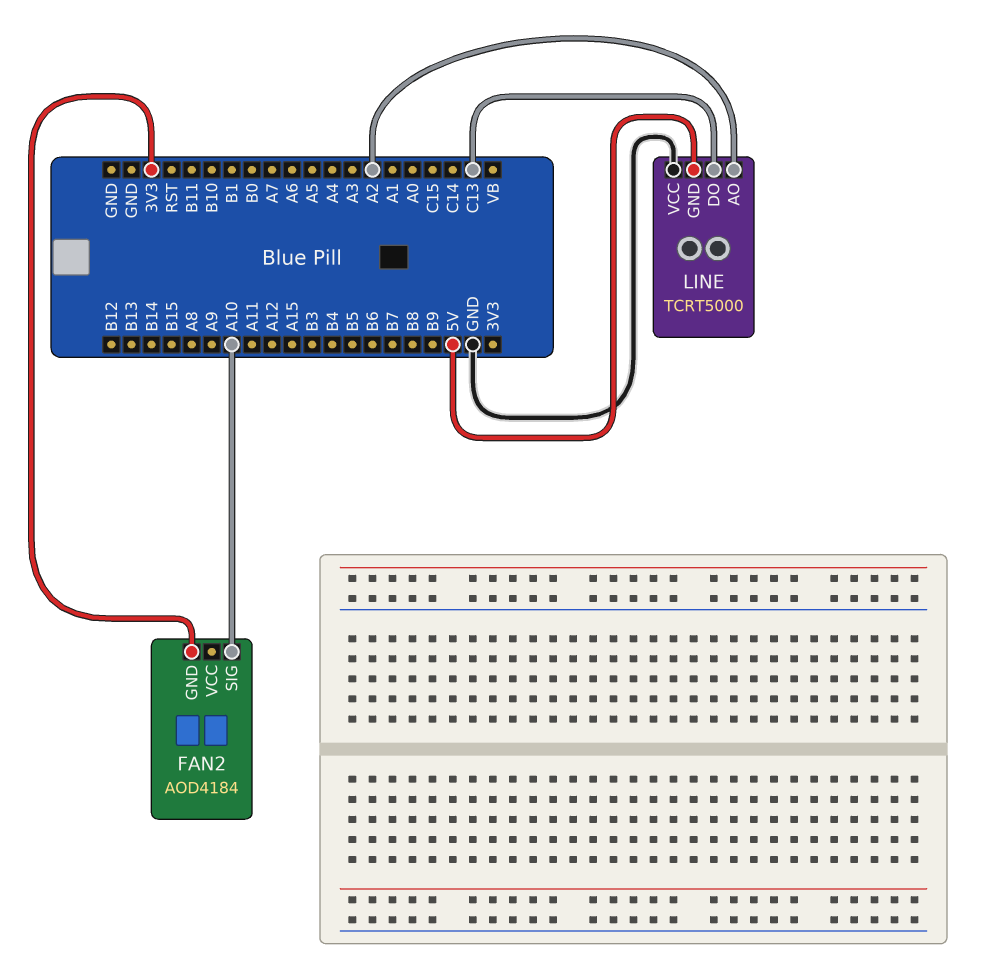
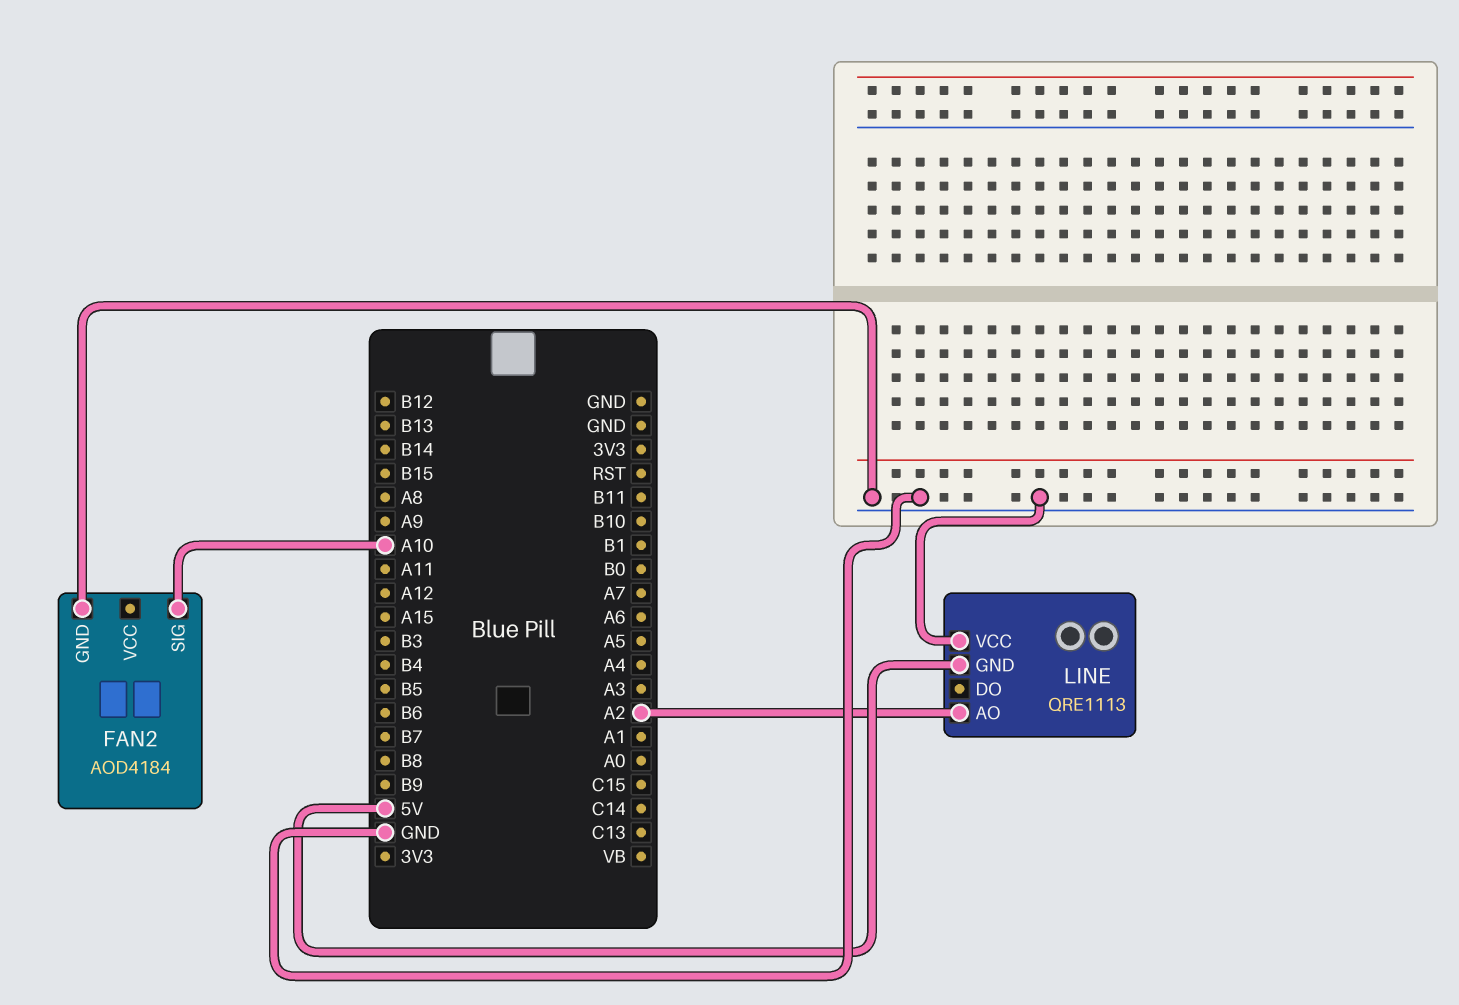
FAN2 pin GND: 3V3 -> GND
LINE: TCRT5000 -> QRE1113
LINE pin DO: C13 -> none

